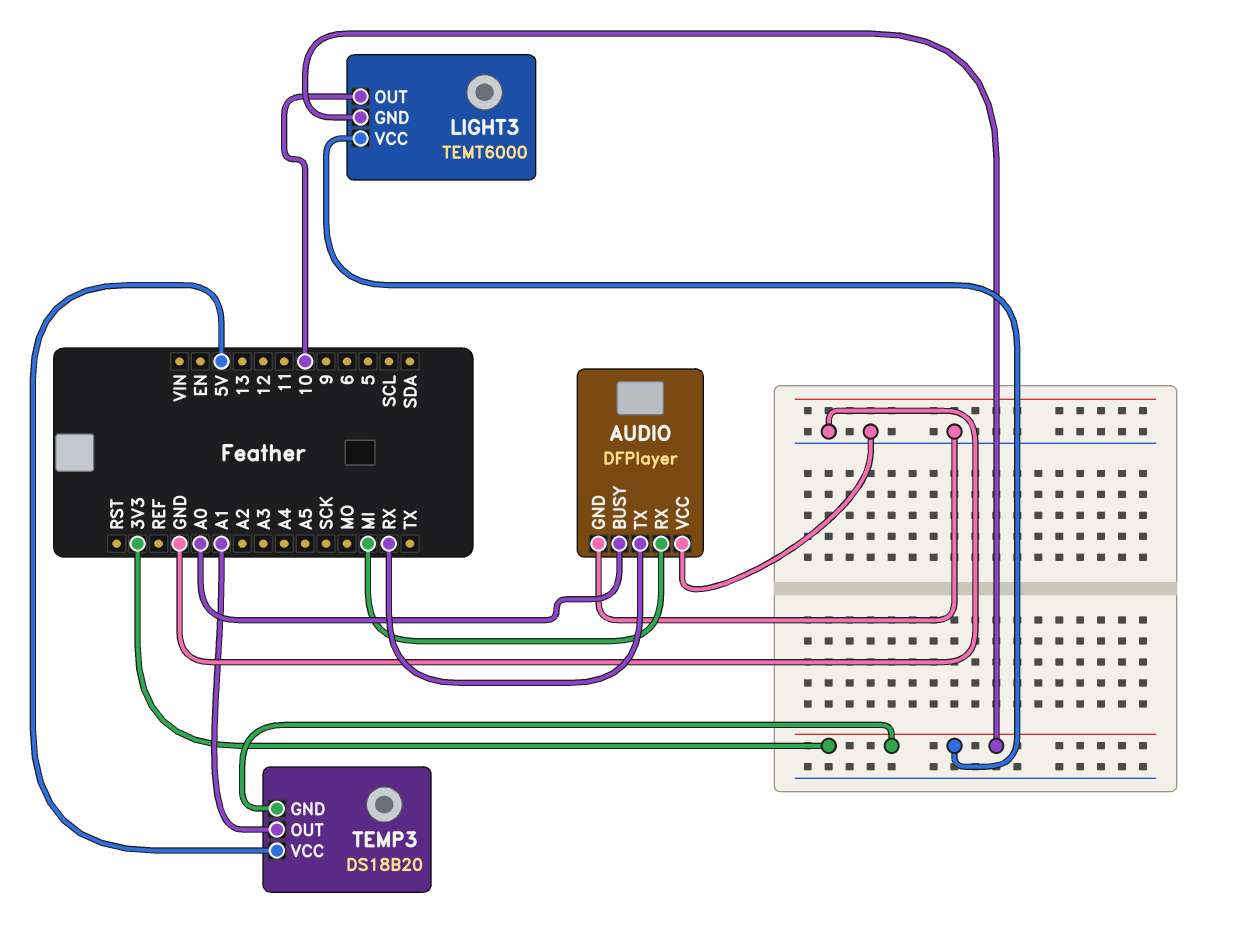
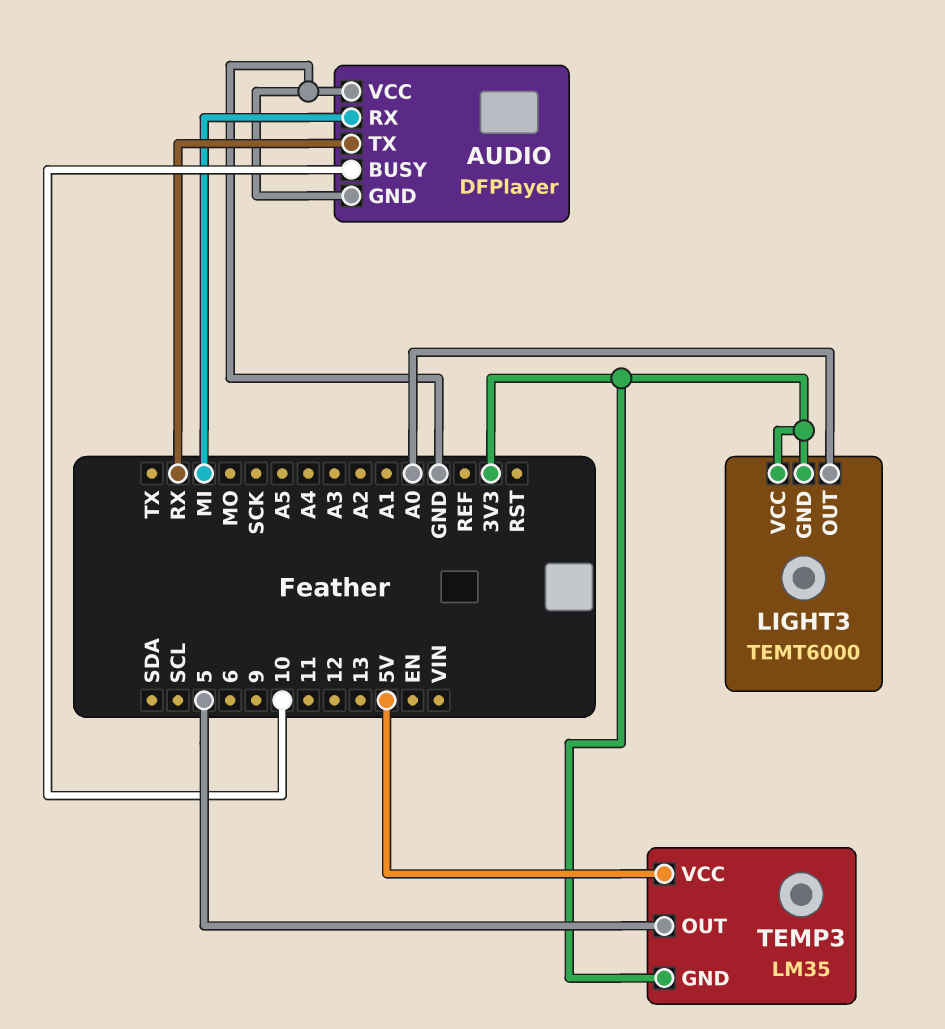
AUDIO pin BUSY: A0 -> 10
LIGHT3 pin OUT: 10 -> A0
TEMP3: DS18B20 -> LM35
TEMP3 pin OUT: A1 -> 5

